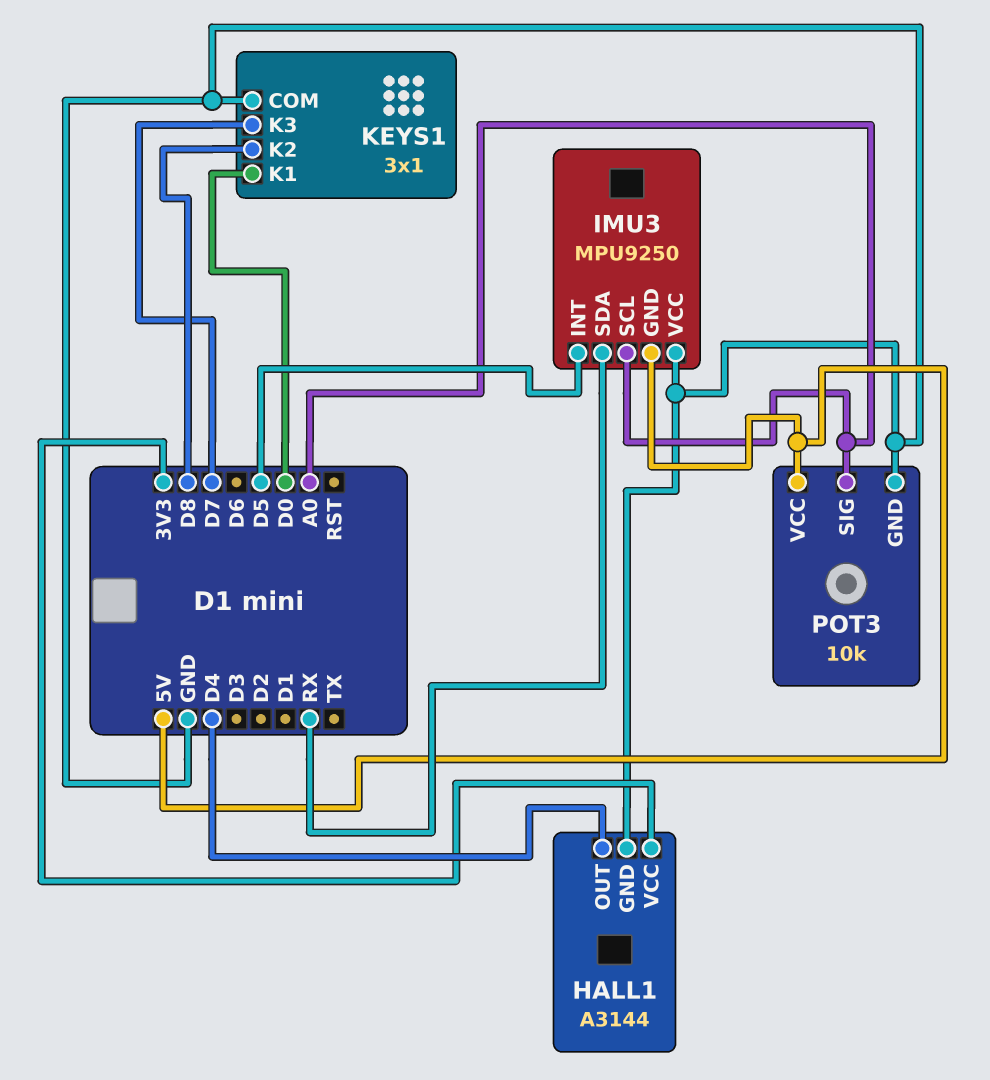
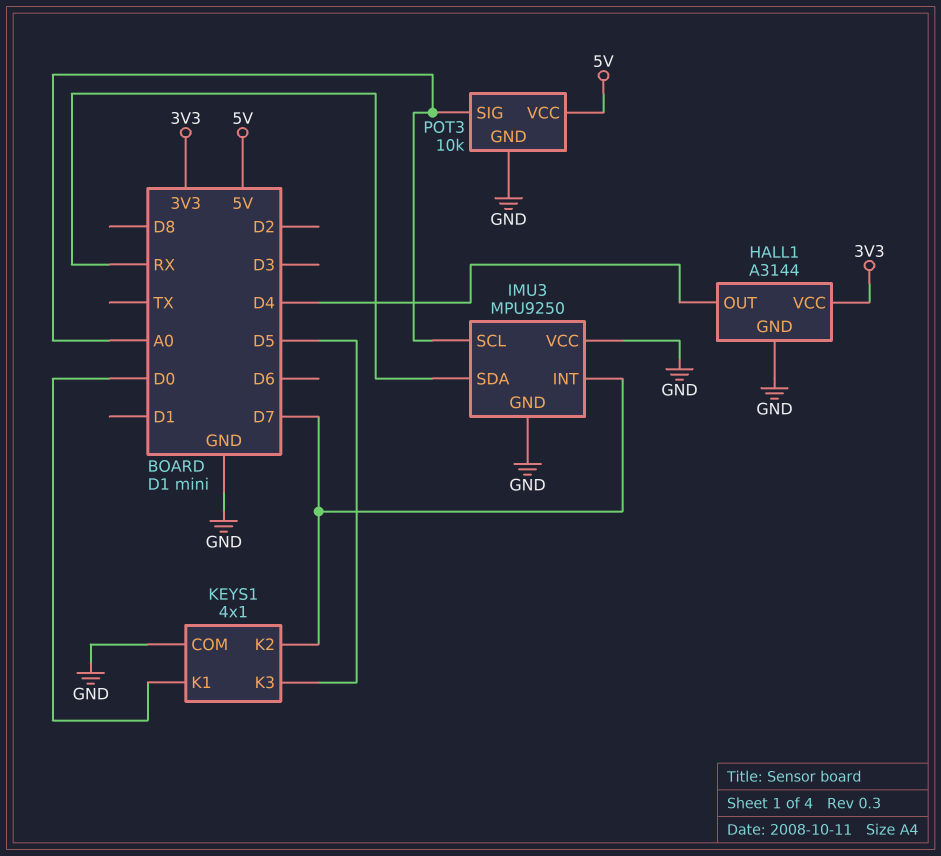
IMU3 pin GND: 5V -> GND
IMU3 pin INT: D5 -> D7
KEYS1: 3x1 -> 4x1
KEYS1 pin K2: D8 -> D7
KEYS1 pin K3: D7 -> D5

